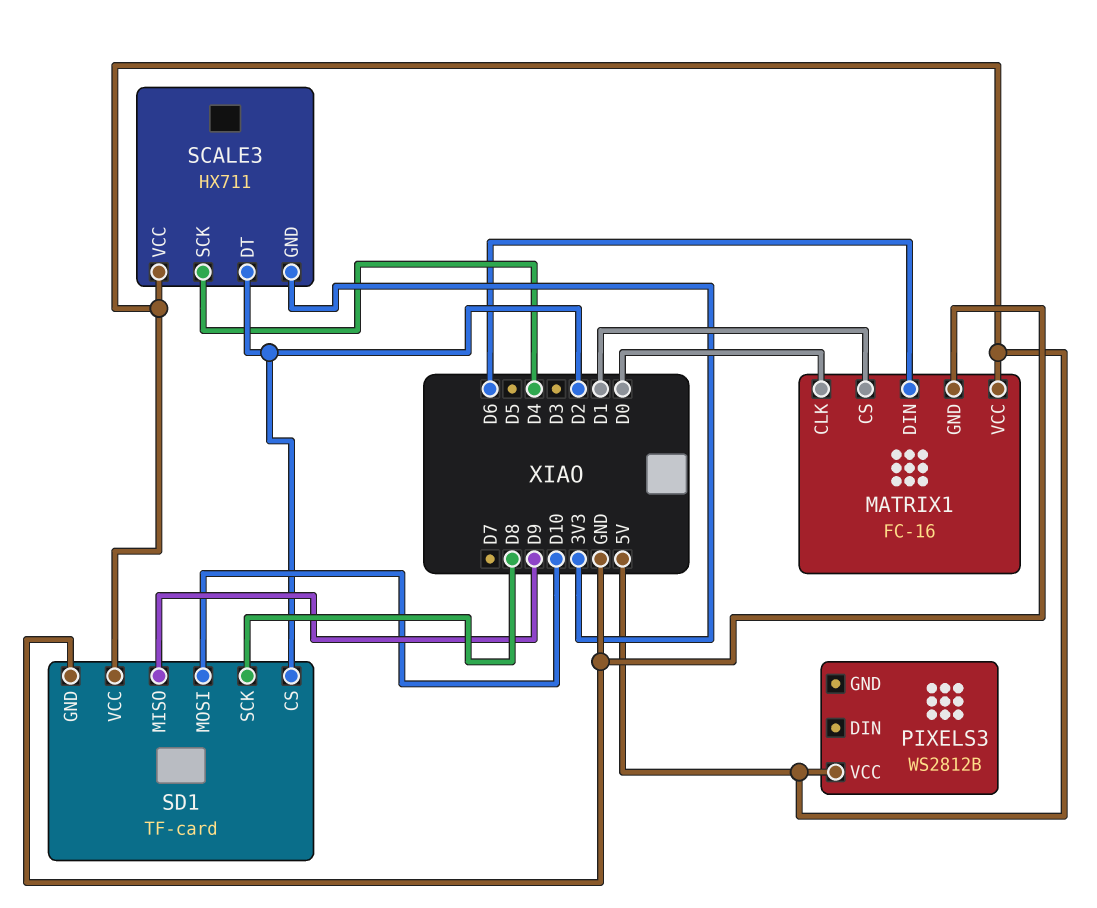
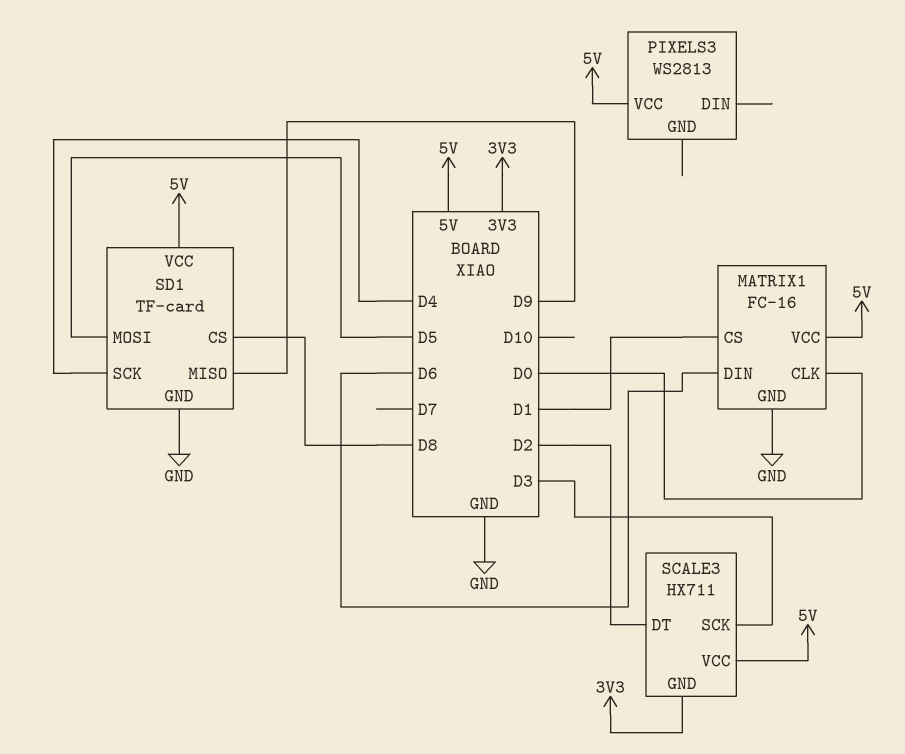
PIXELS3: WS2812B -> WS2813
SCALE3 pin SCK: D4 -> D3
SD1 pin CS: D2 -> D8
SD1 pin MOSI: D10 -> D5
SD1 pin SCK: D8 -> D4

